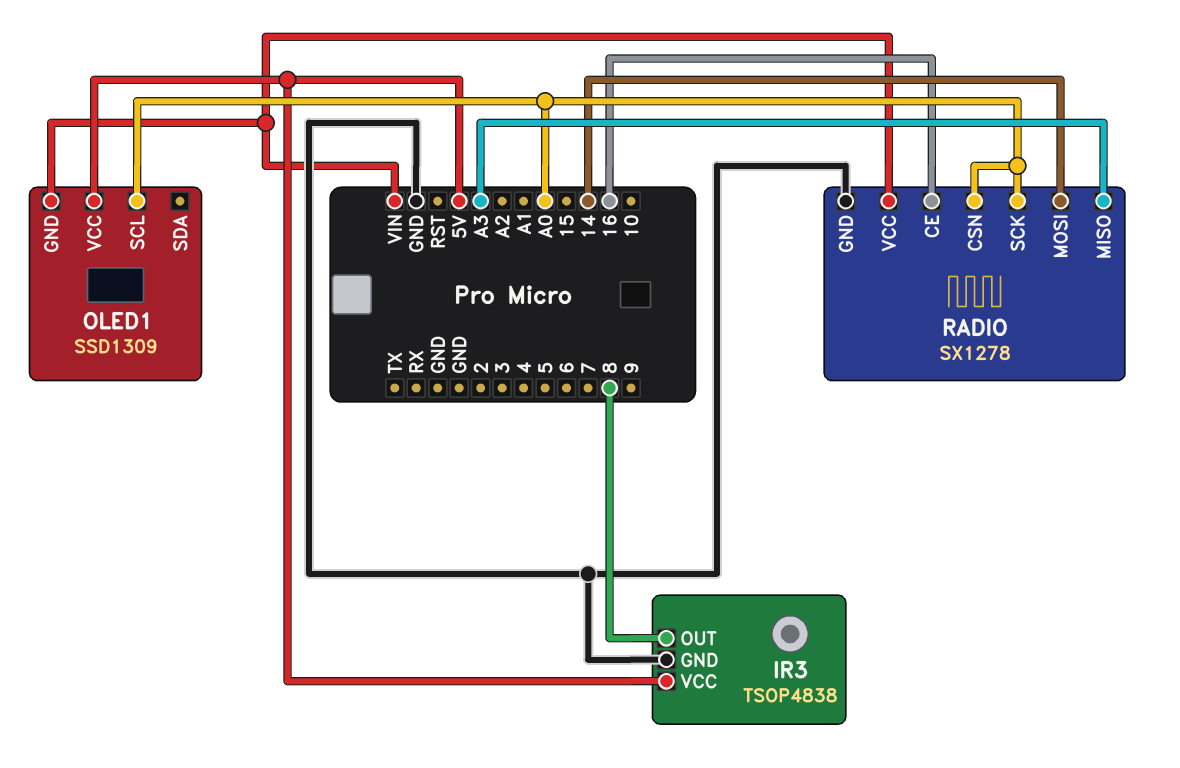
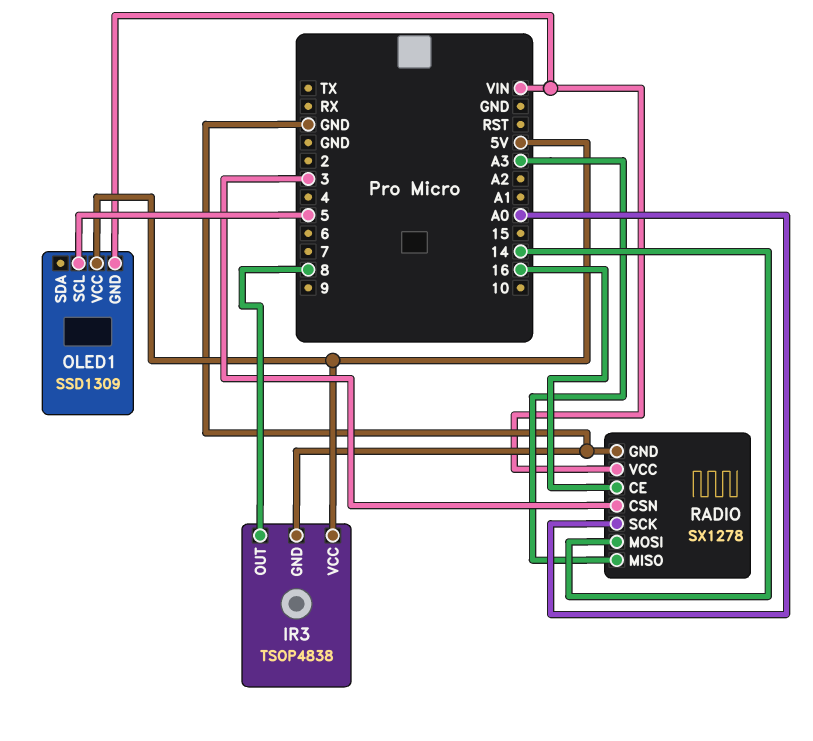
OLED1 pin SCL: A0 -> 5
RADIO pin CSN: A0 -> 3

